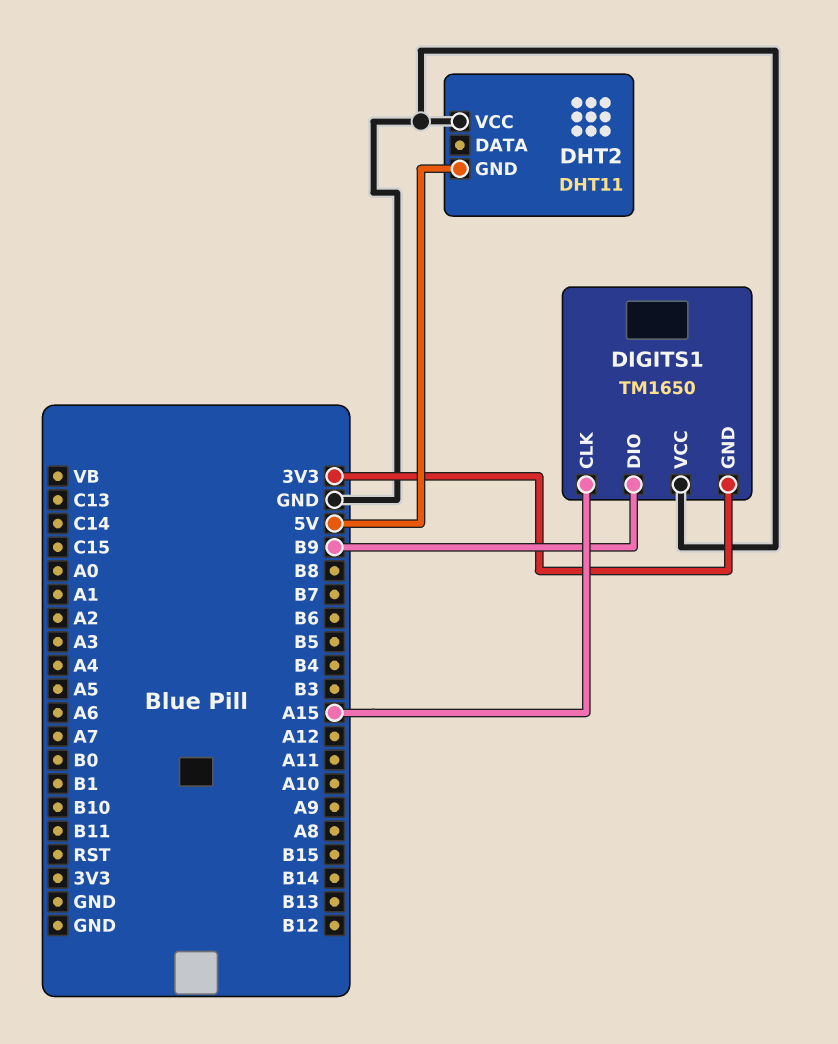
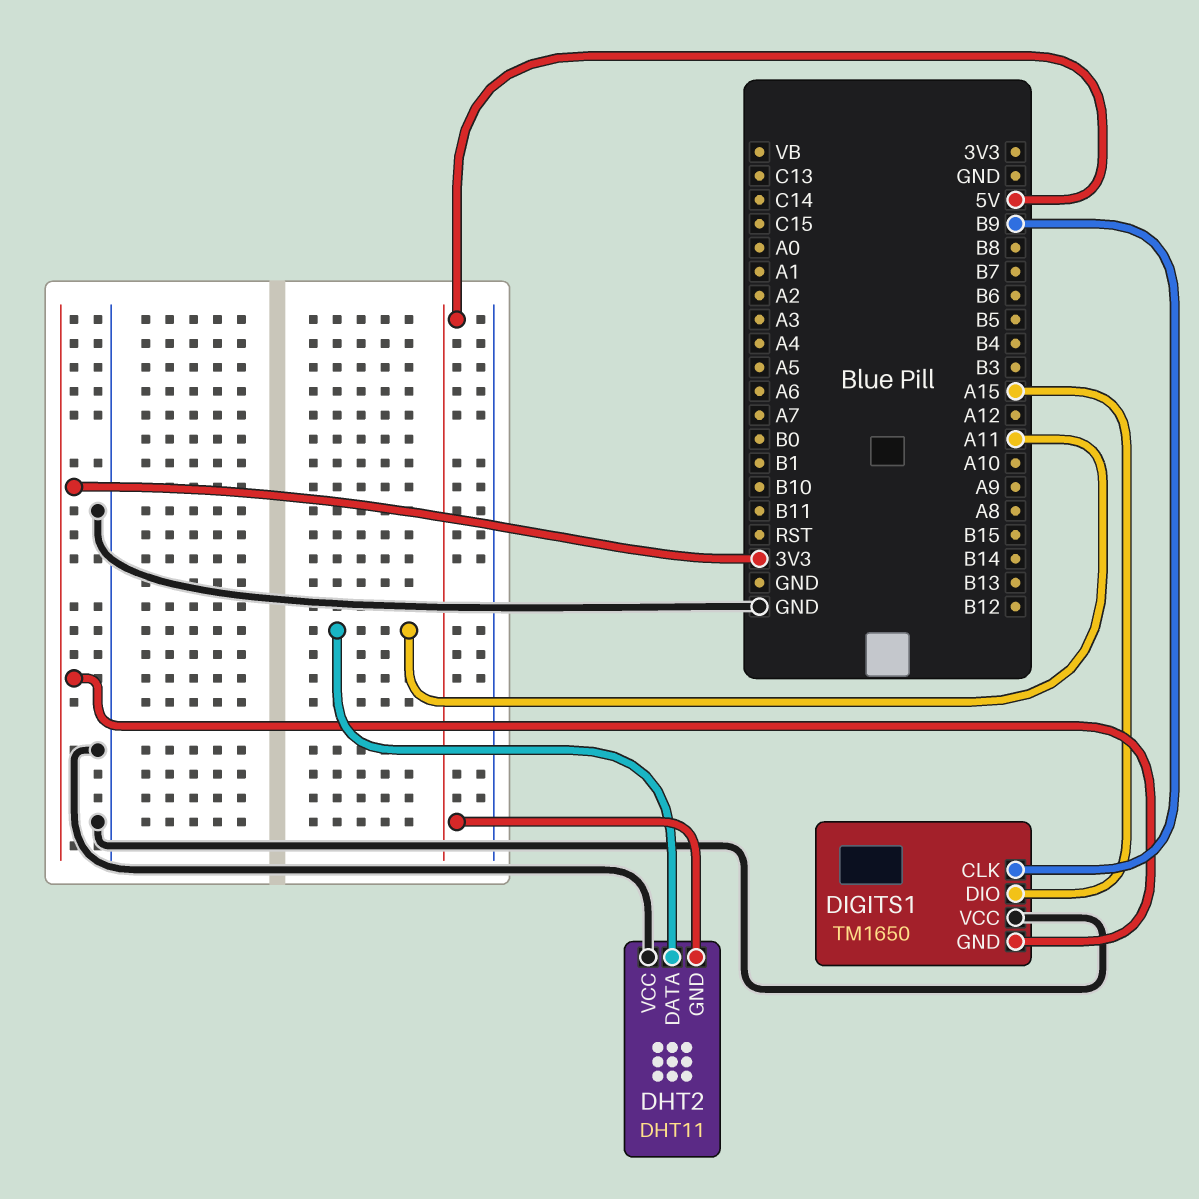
DHT2 pin DATA: none -> A11
DIGITS1 pin CLK: A15 -> B9
DIGITS1 pin DIO: B9 -> A15

